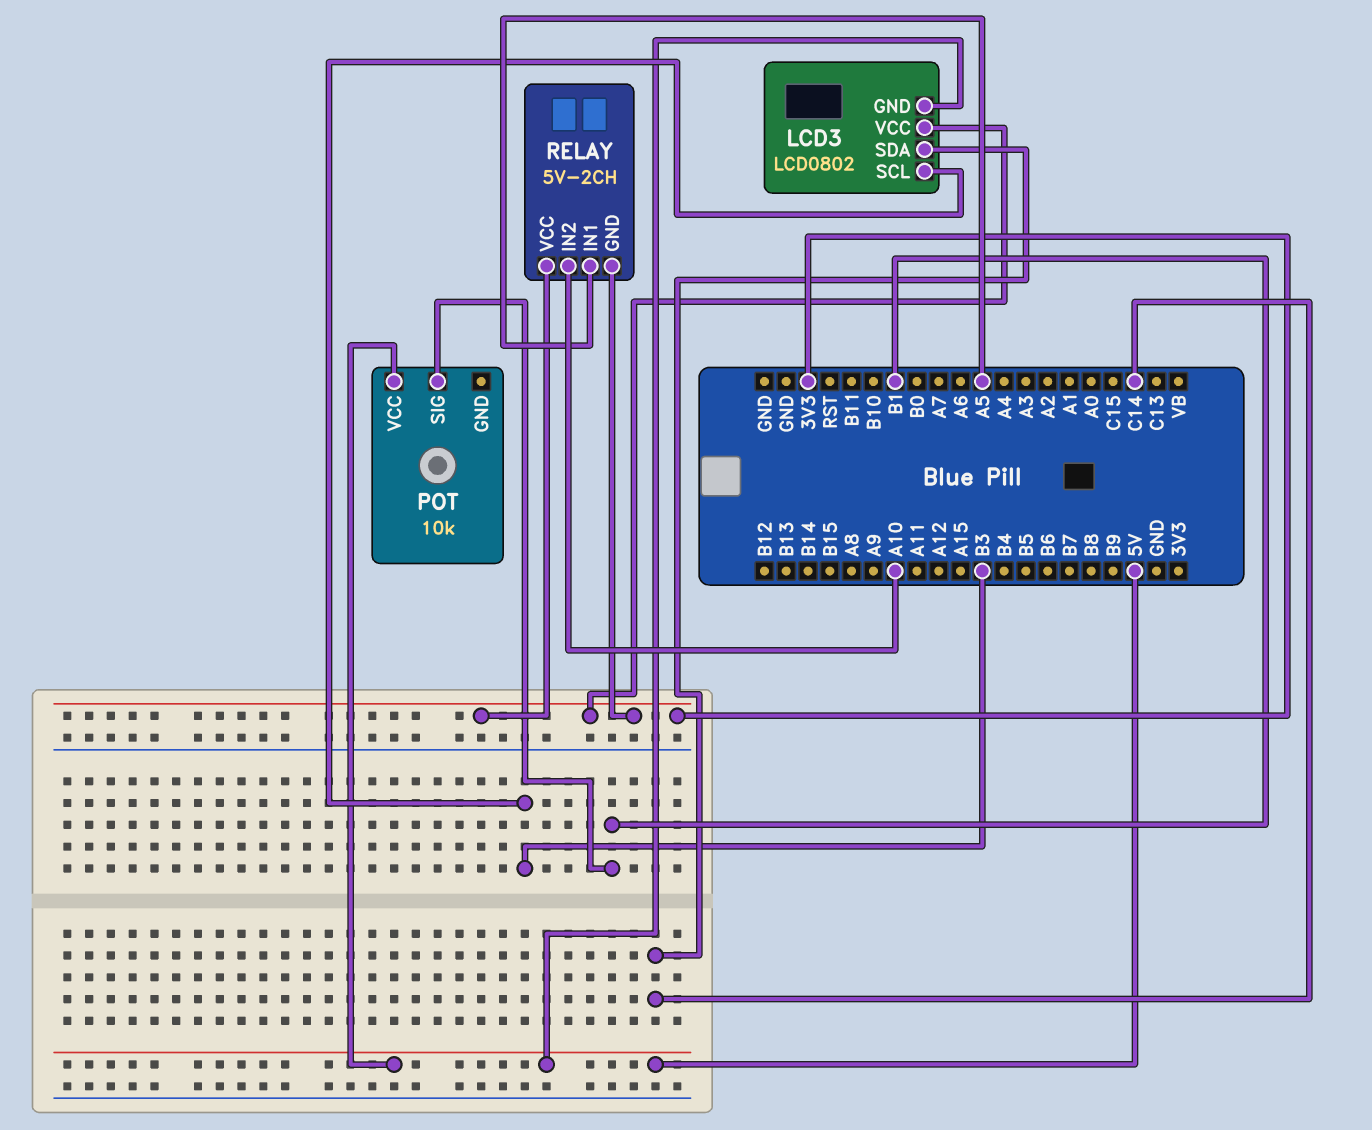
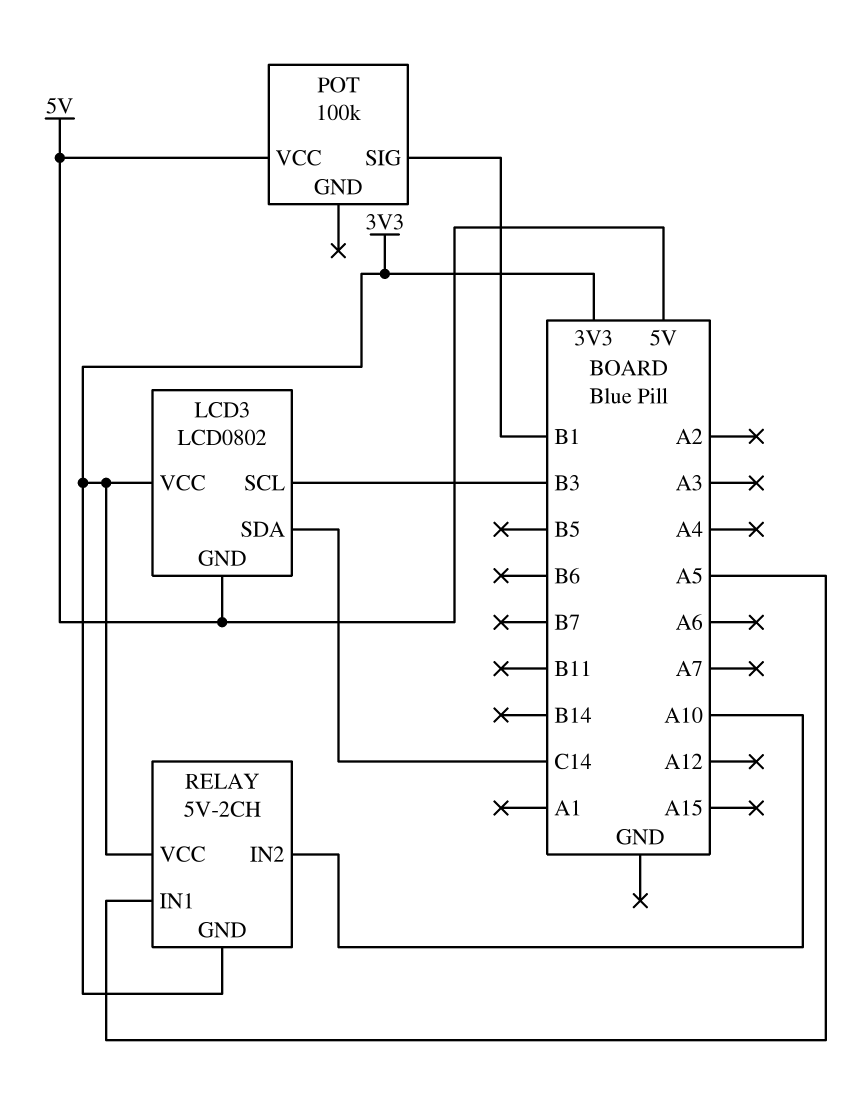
POT: 10k -> 100k

